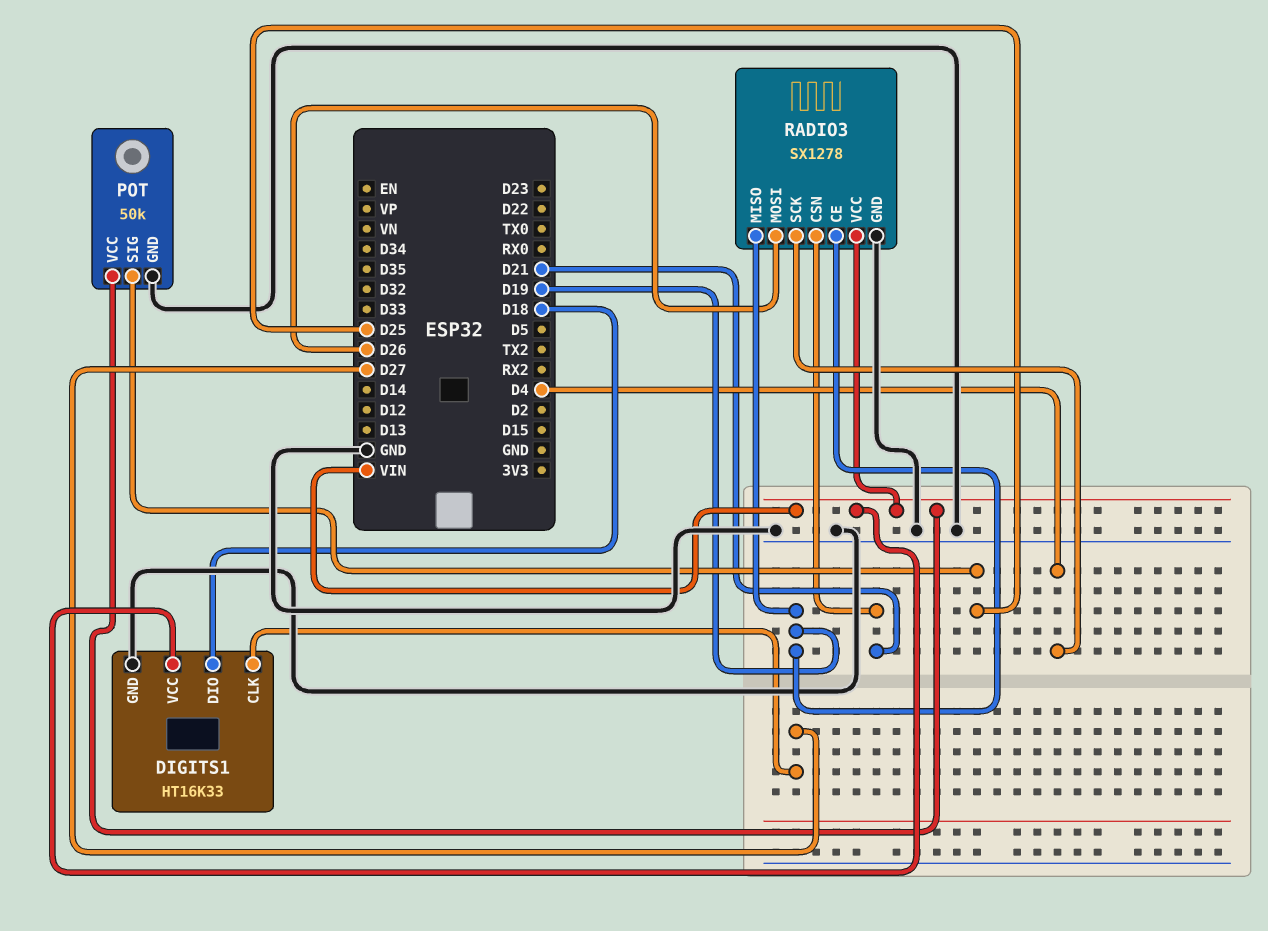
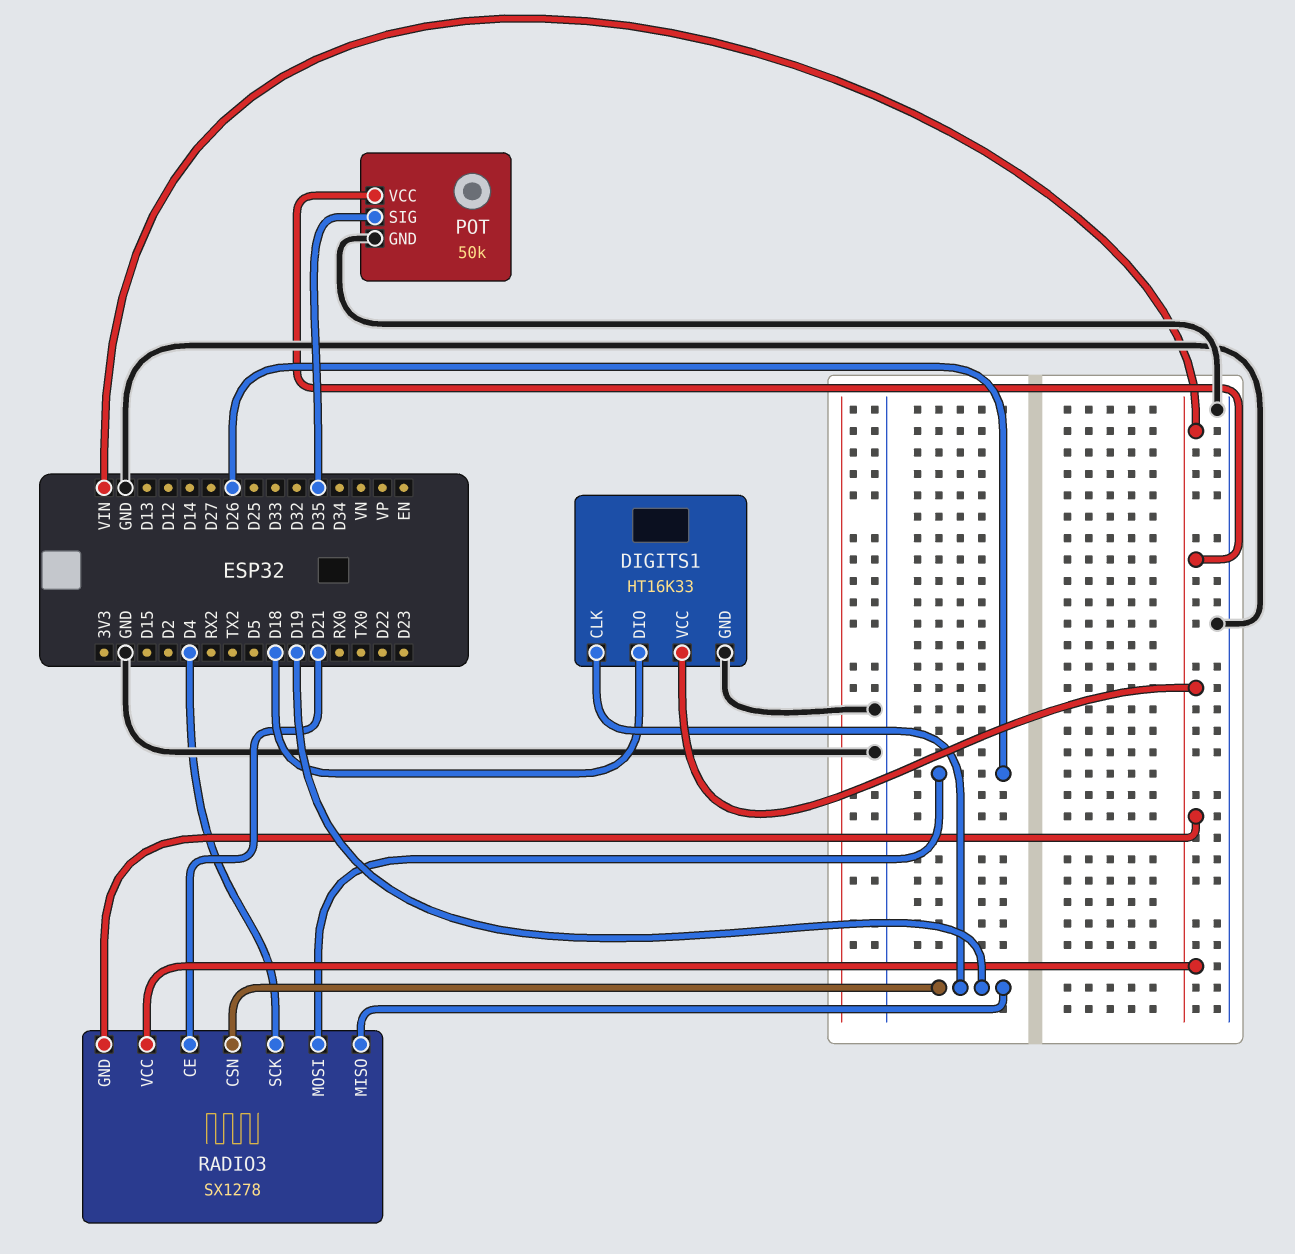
DIGITS1 pin CLK: D27 -> D19
POT pin SIG: D25 -> D35
RADIO3 pin CE: D19 -> D21
RADIO3 pin CSN: D21 -> D19
RADIO3 pin GND: GND -> VIN

